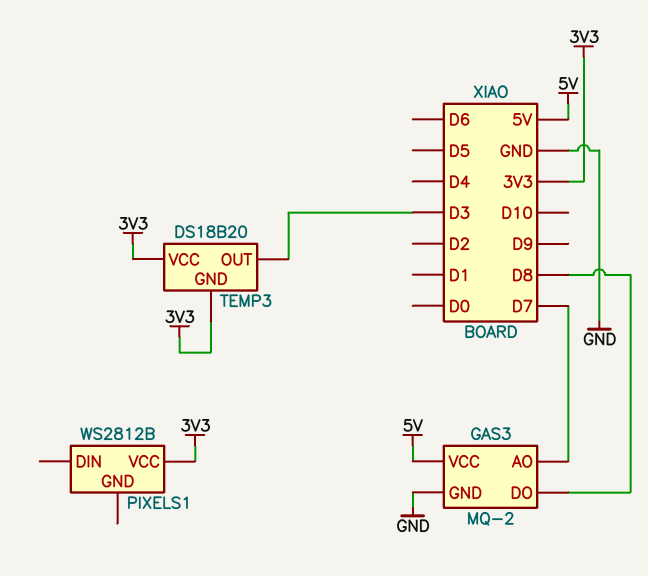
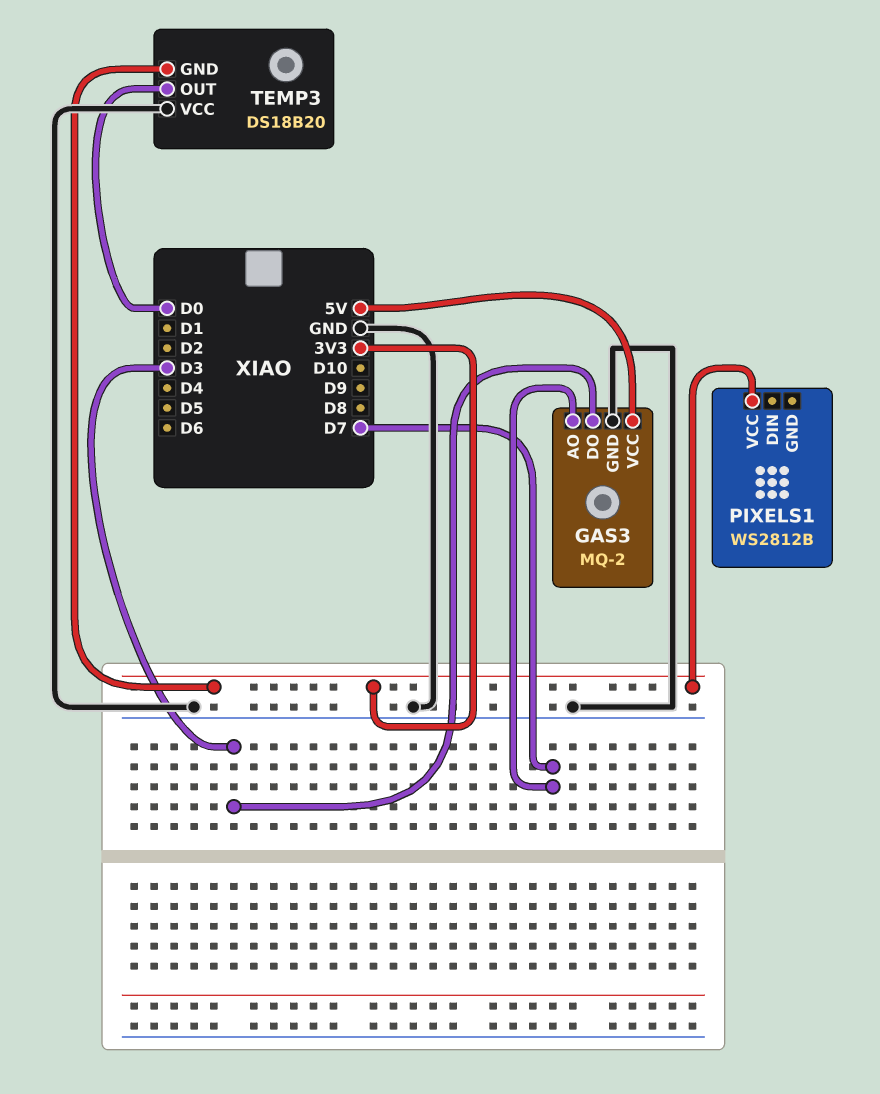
GAS3 pin DO: D8 -> D3
TEMP3 pin OUT: D3 -> D0
TEMP3 pin VCC: 3V3 -> GND

